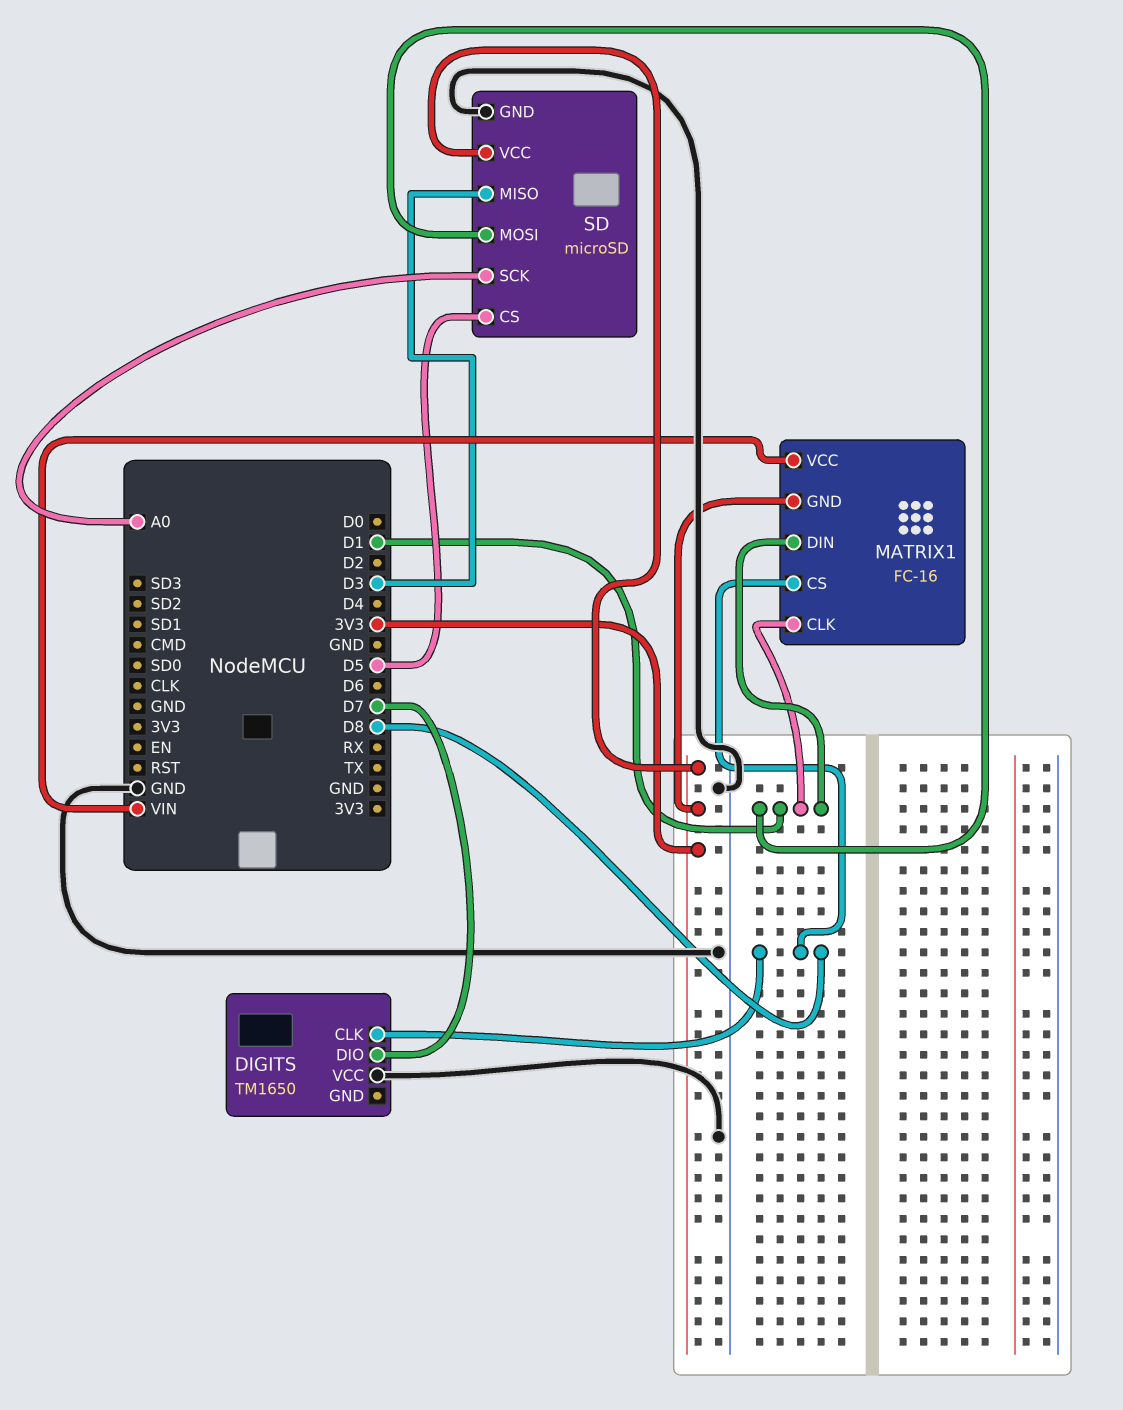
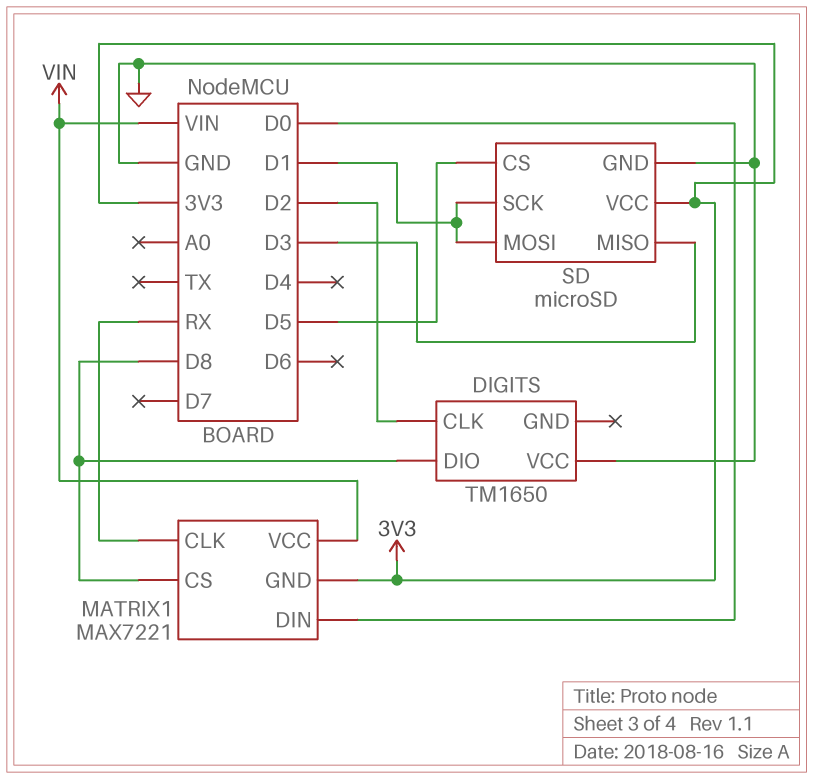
DIGITS pin CLK: D8 -> D2
DIGITS pin DIO: D7 -> D8
MATRIX1: FC-16 -> MAX7221
MATRIX1 pin CLK: D1 -> RX
MATRIX1 pin DIN: D1 -> D0
SD pin SCK: A0 -> D1

